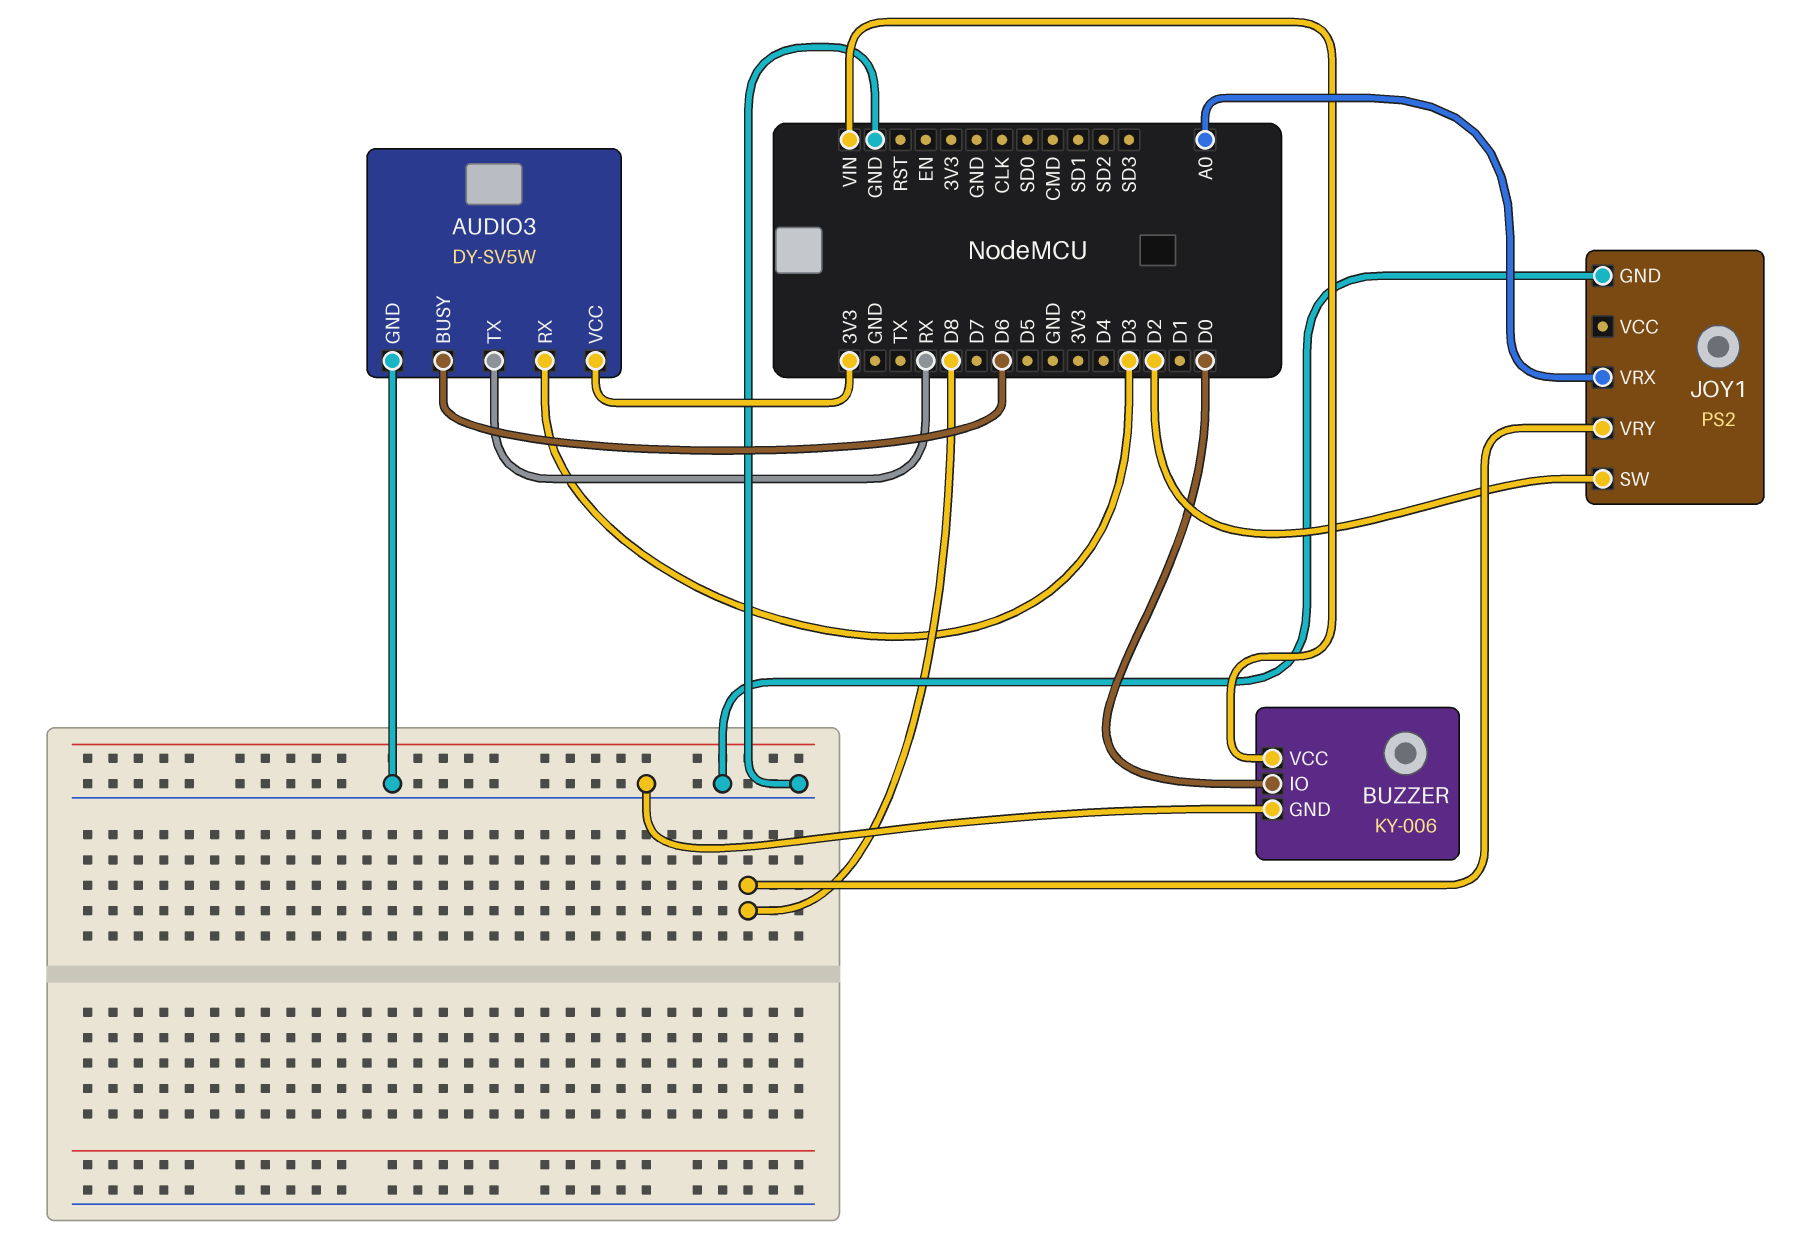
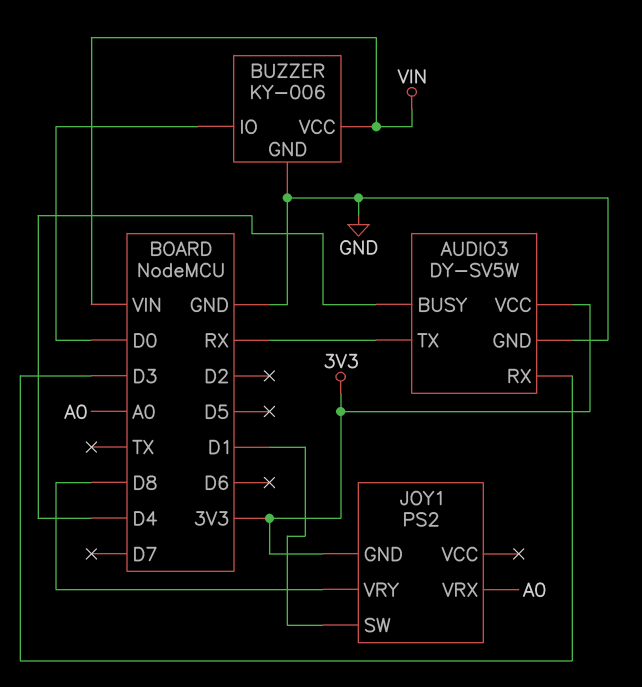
AUDIO3 pin BUSY: D6 -> D4
JOY1 pin GND: GND -> 3V3
JOY1 pin SW: D2 -> D1

